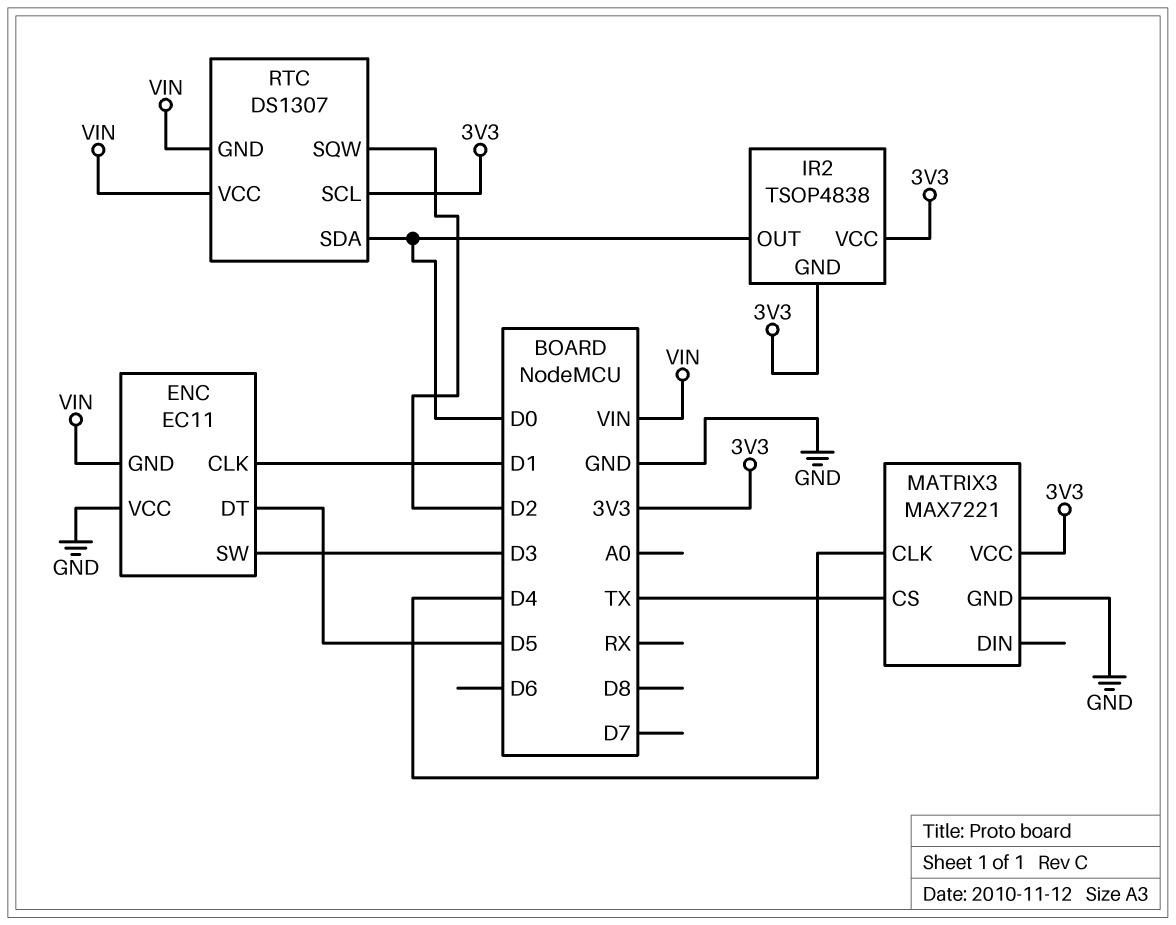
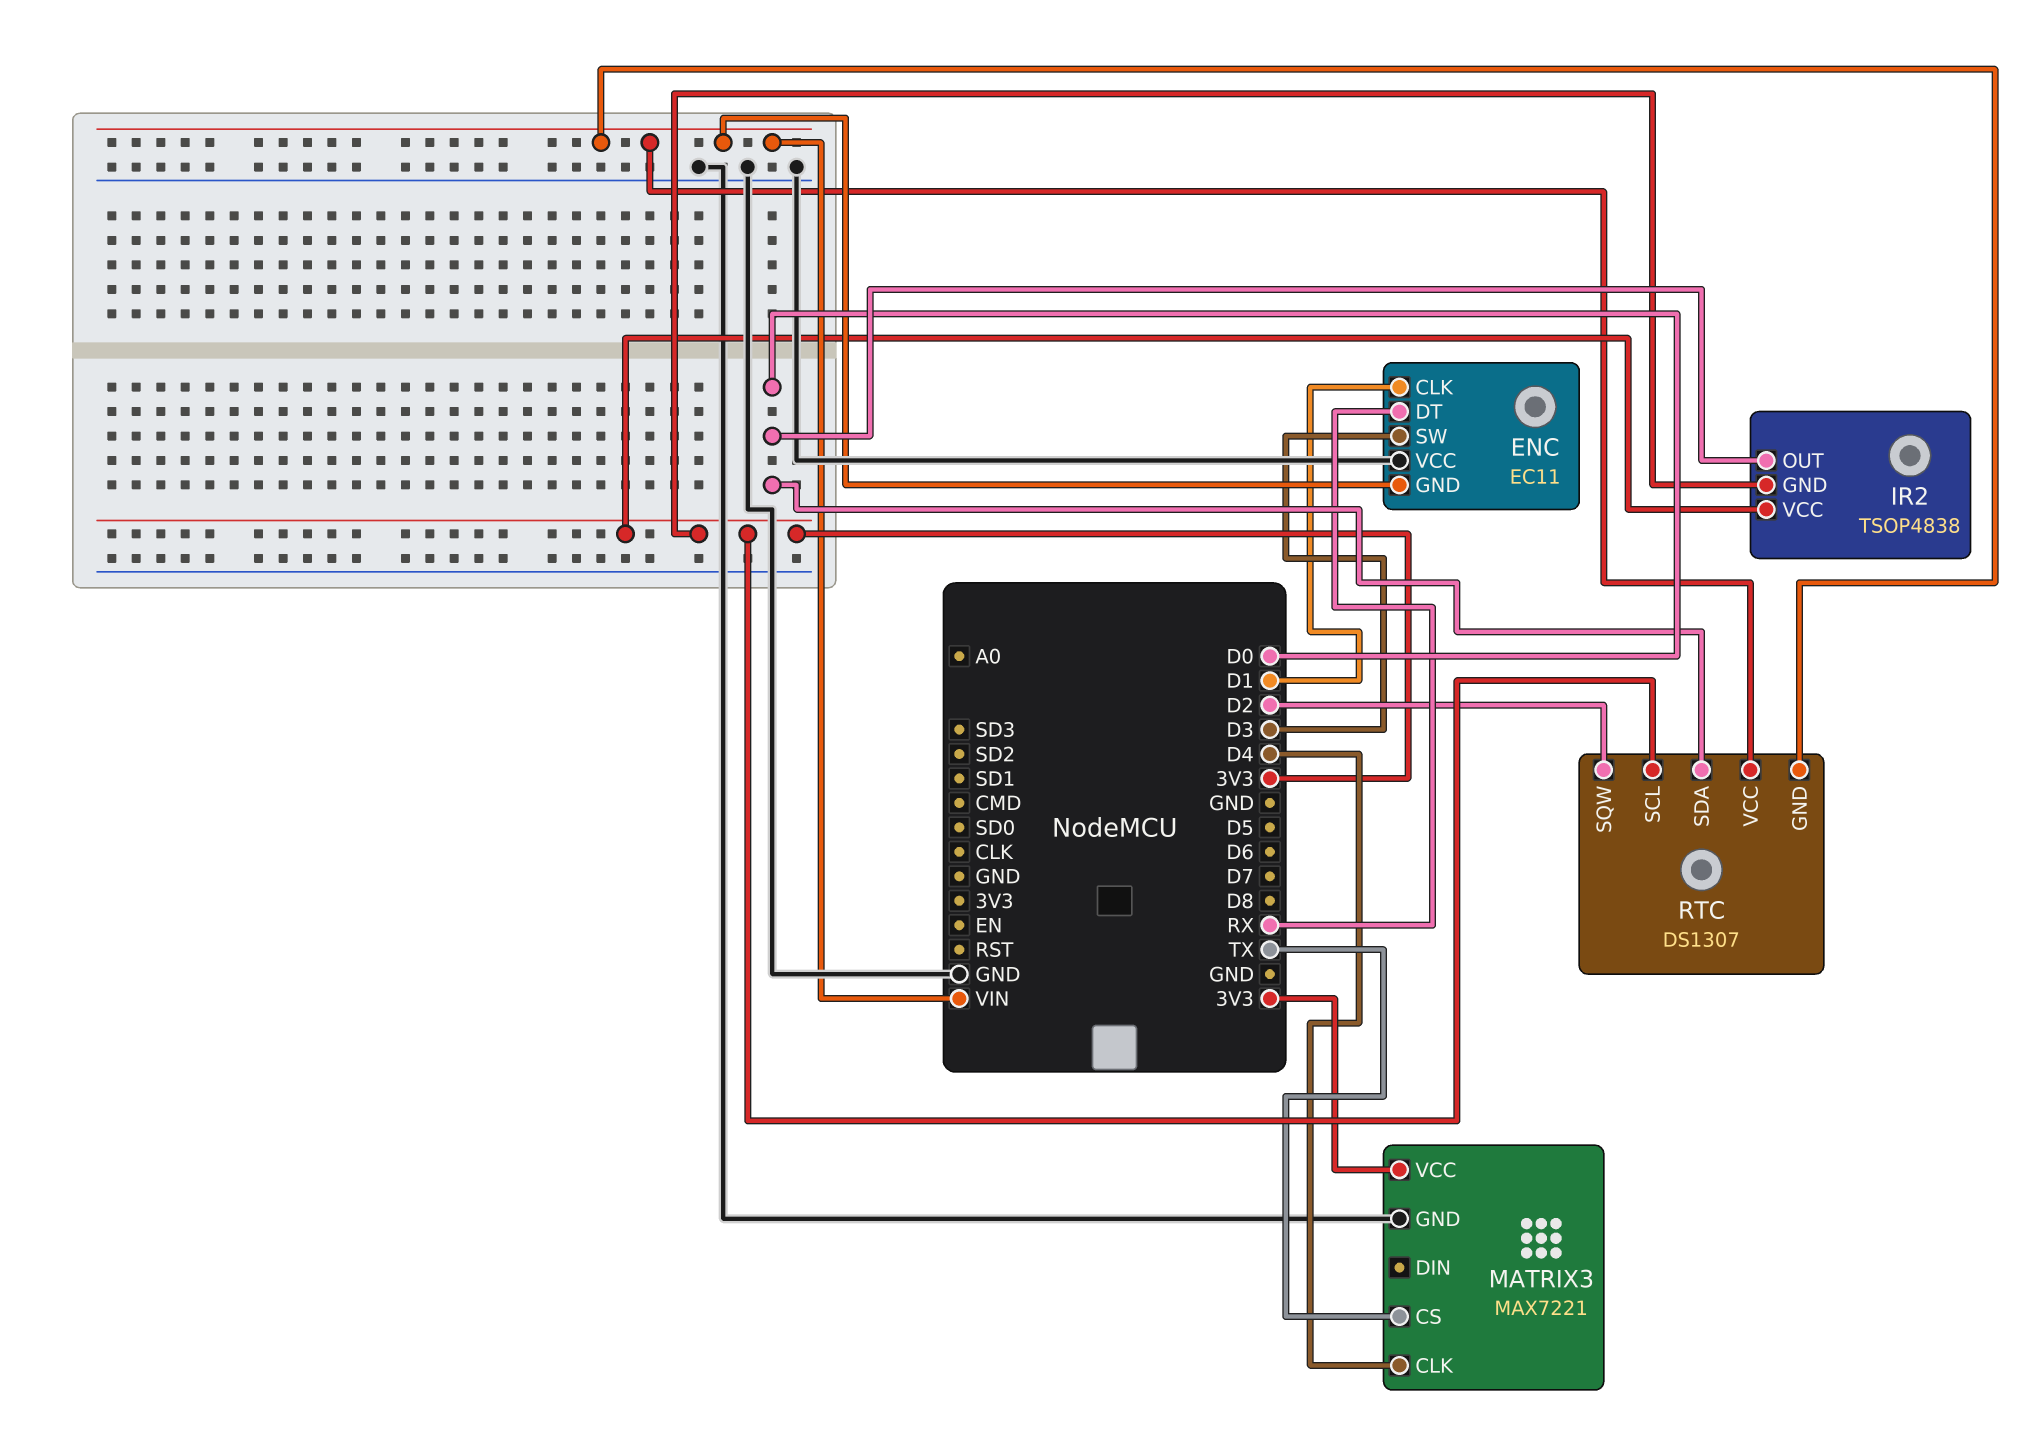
ENC pin DT: D5 -> RX

